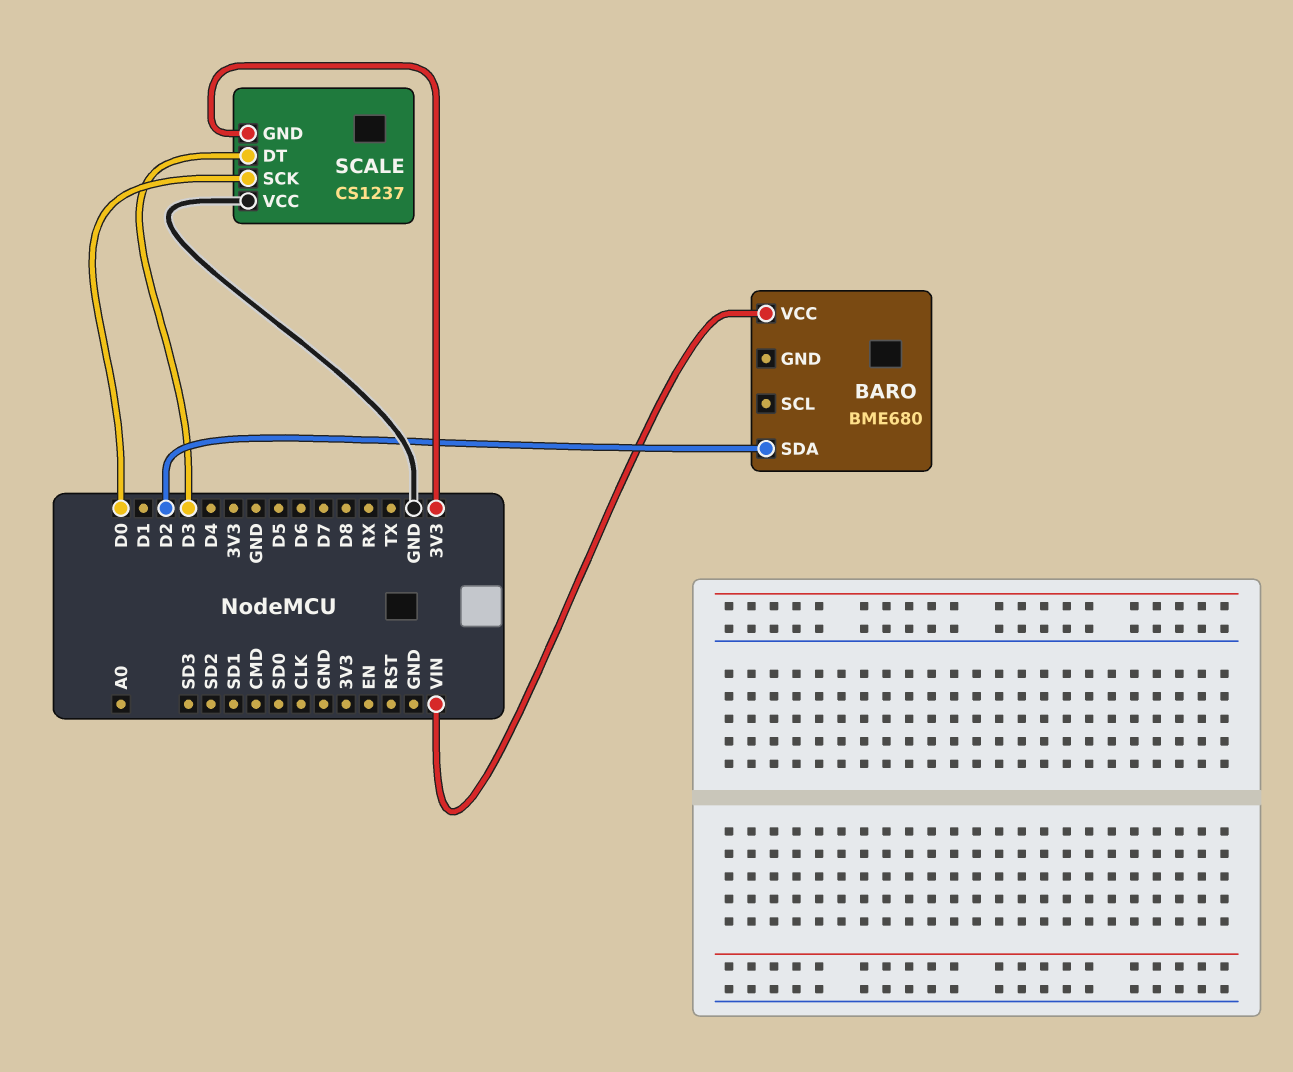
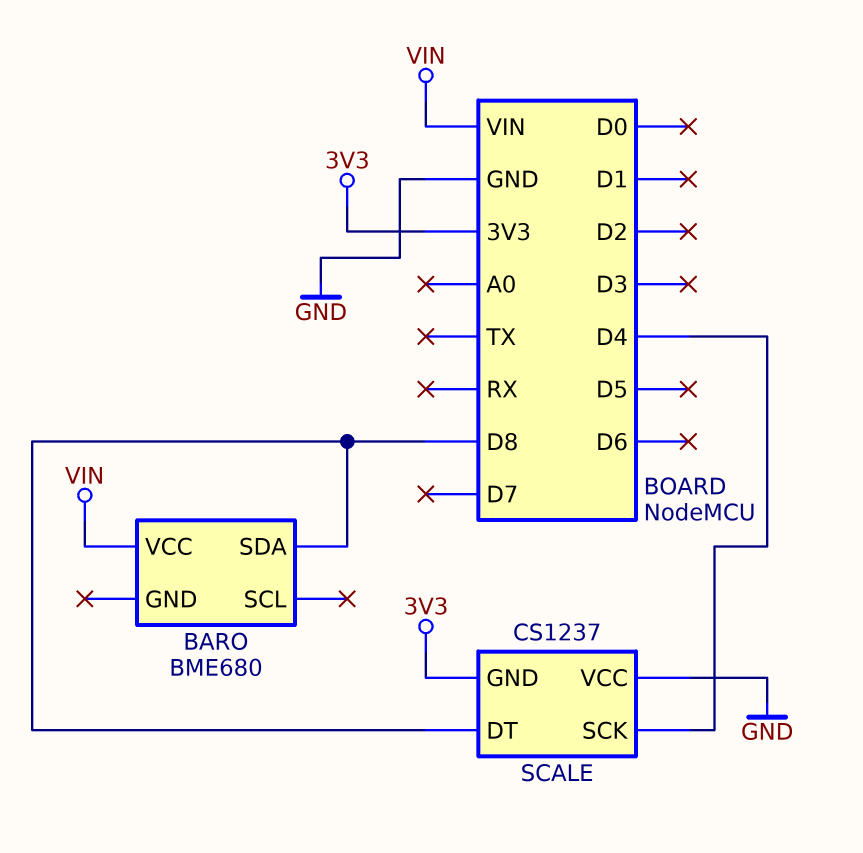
BARO pin SDA: D2 -> D8
SCALE pin DT: D3 -> D8
SCALE pin SCK: D0 -> D4

